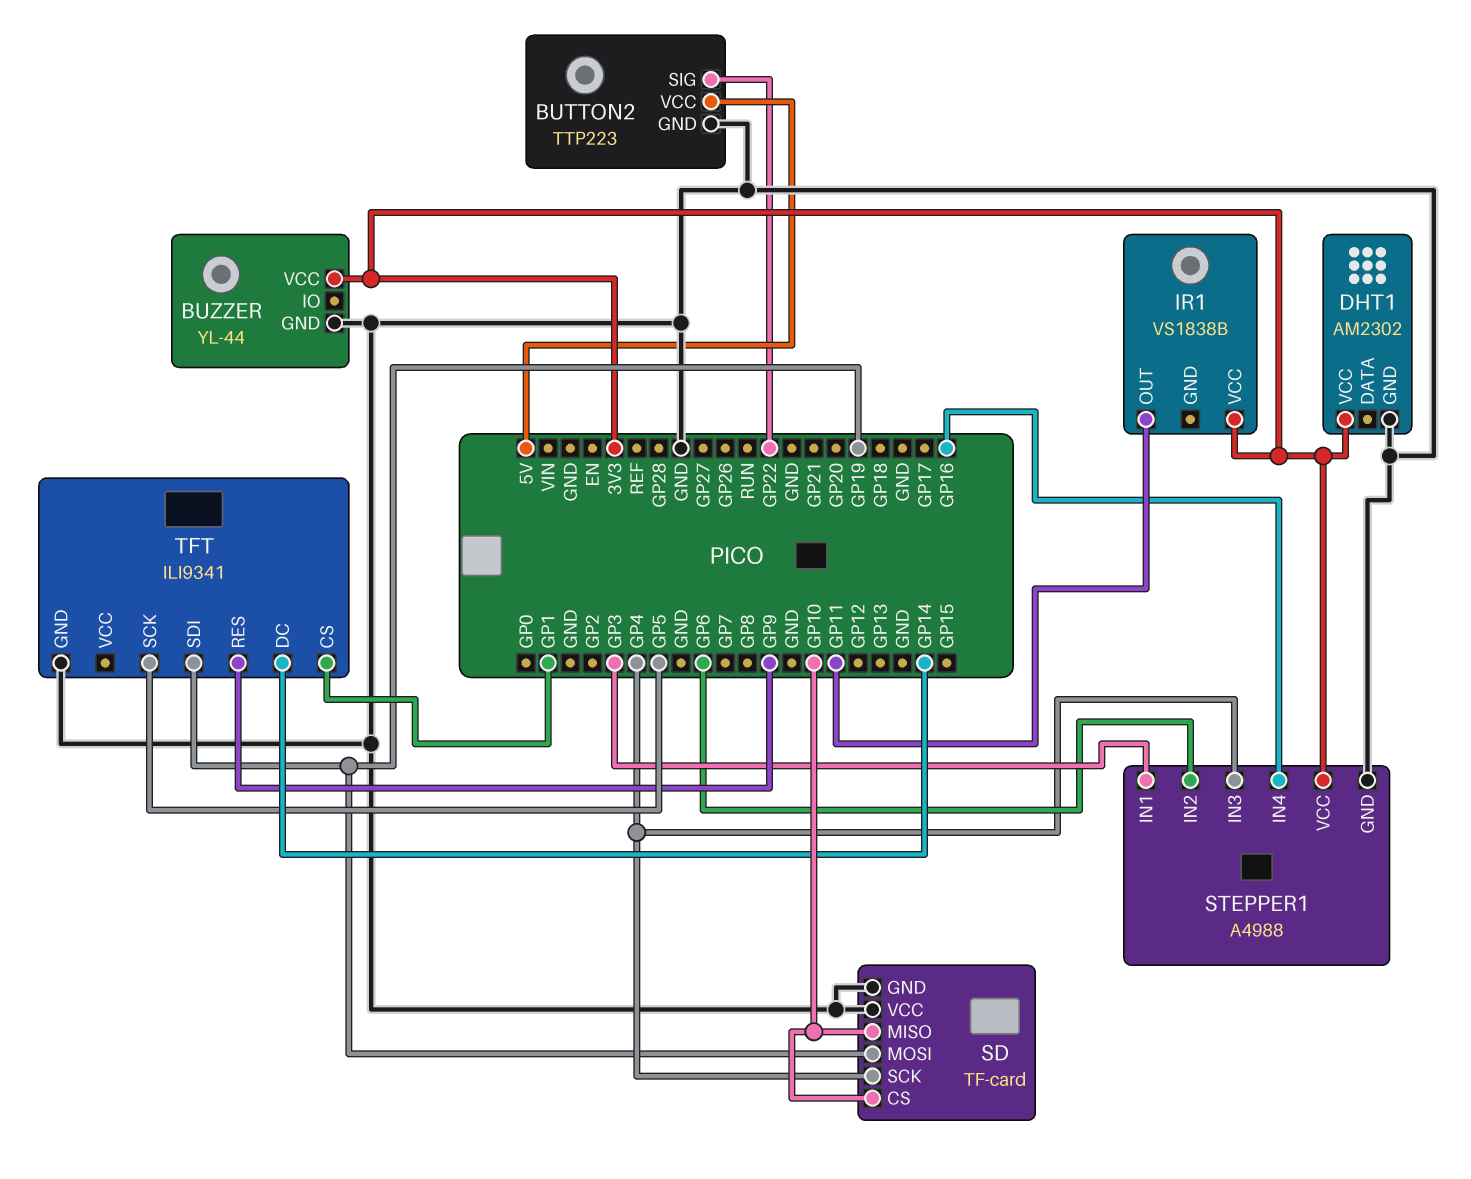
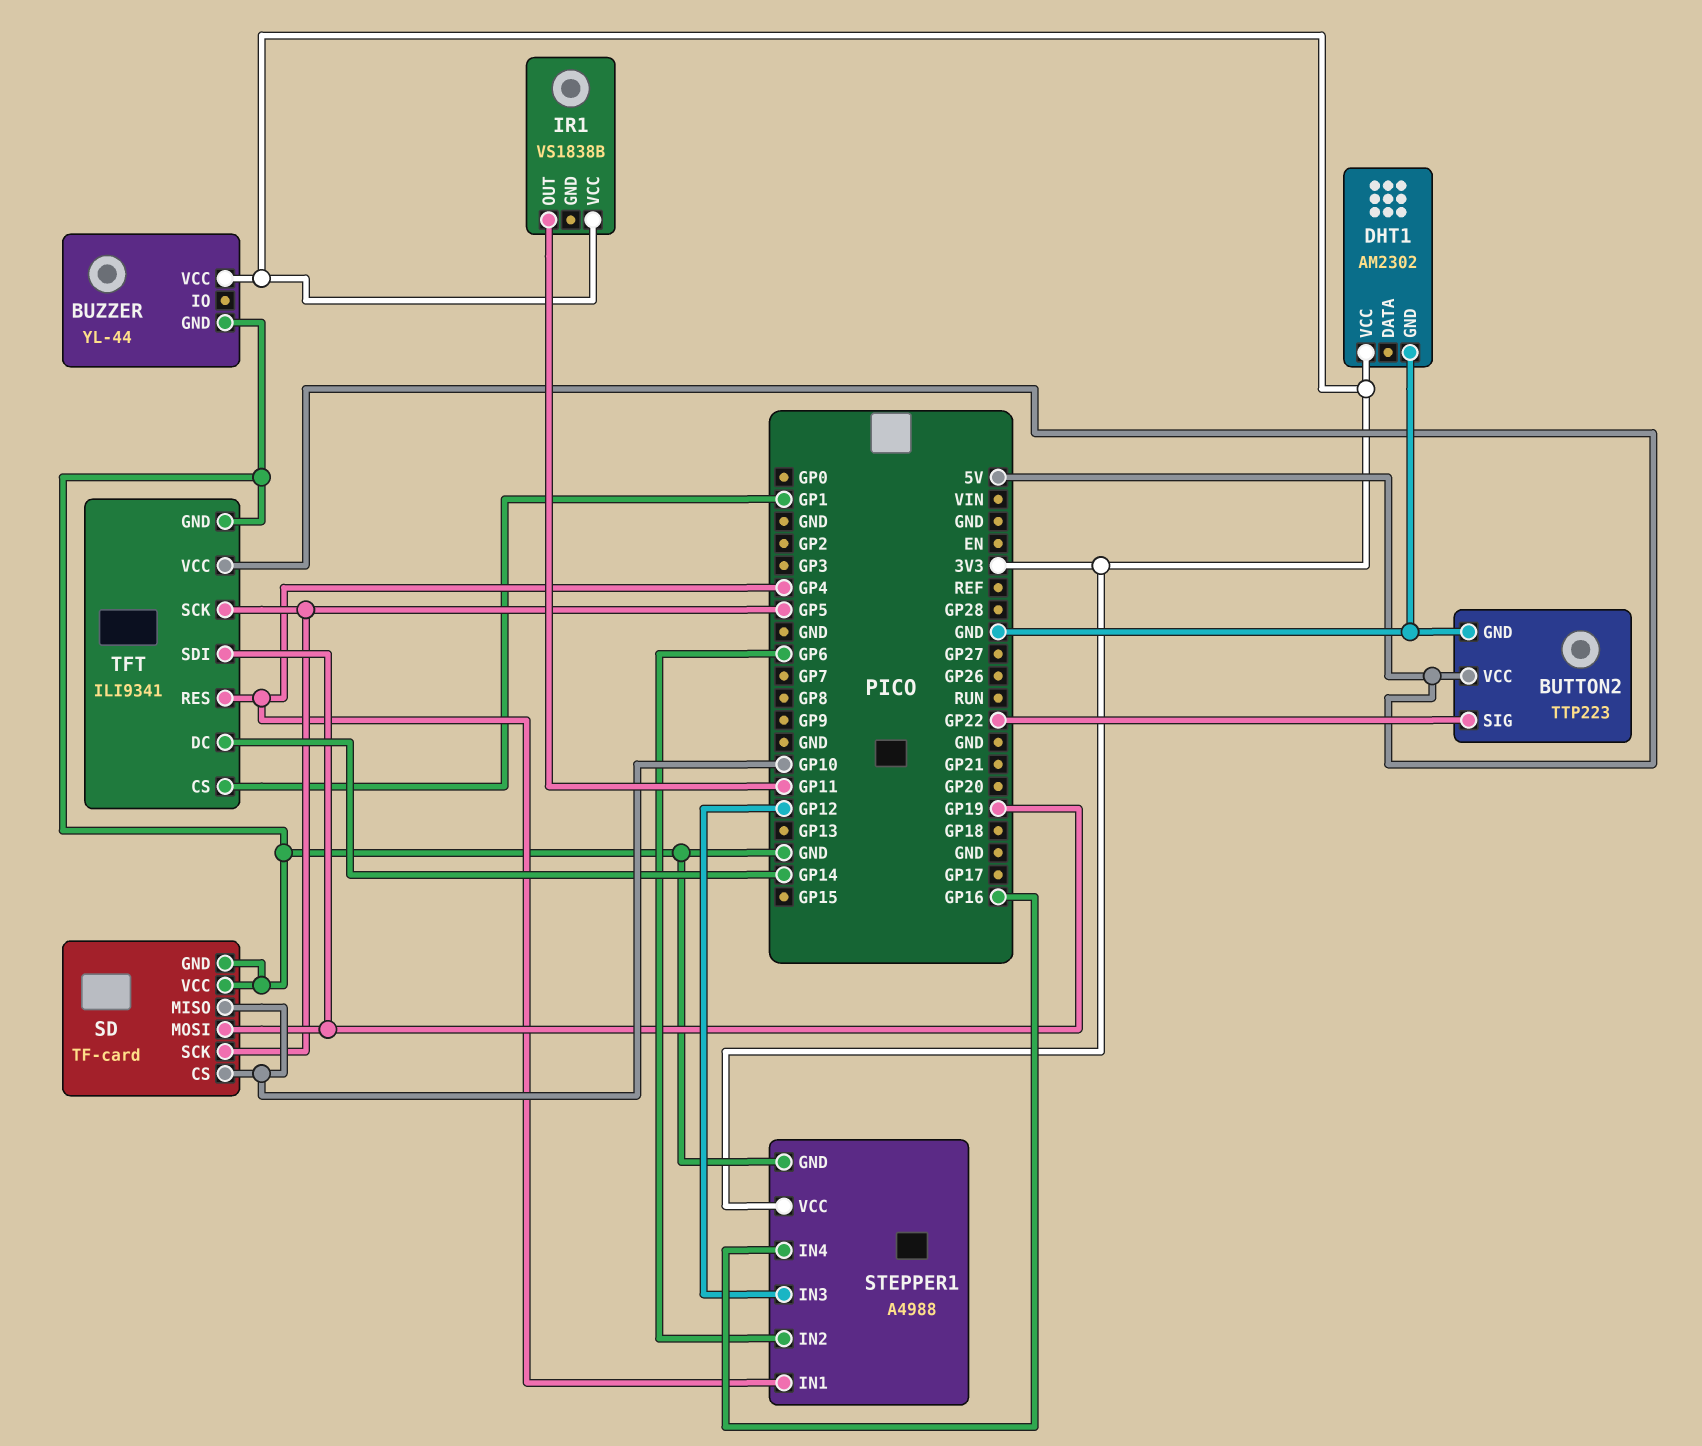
SD pin SCK: GP4 -> GP5
STEPPER1 pin IN1: GP3 -> GP4
STEPPER1 pin IN3: GP4 -> GP12
TFT pin RES: GP9 -> GP4
TFT pin VCC: none -> 5V

